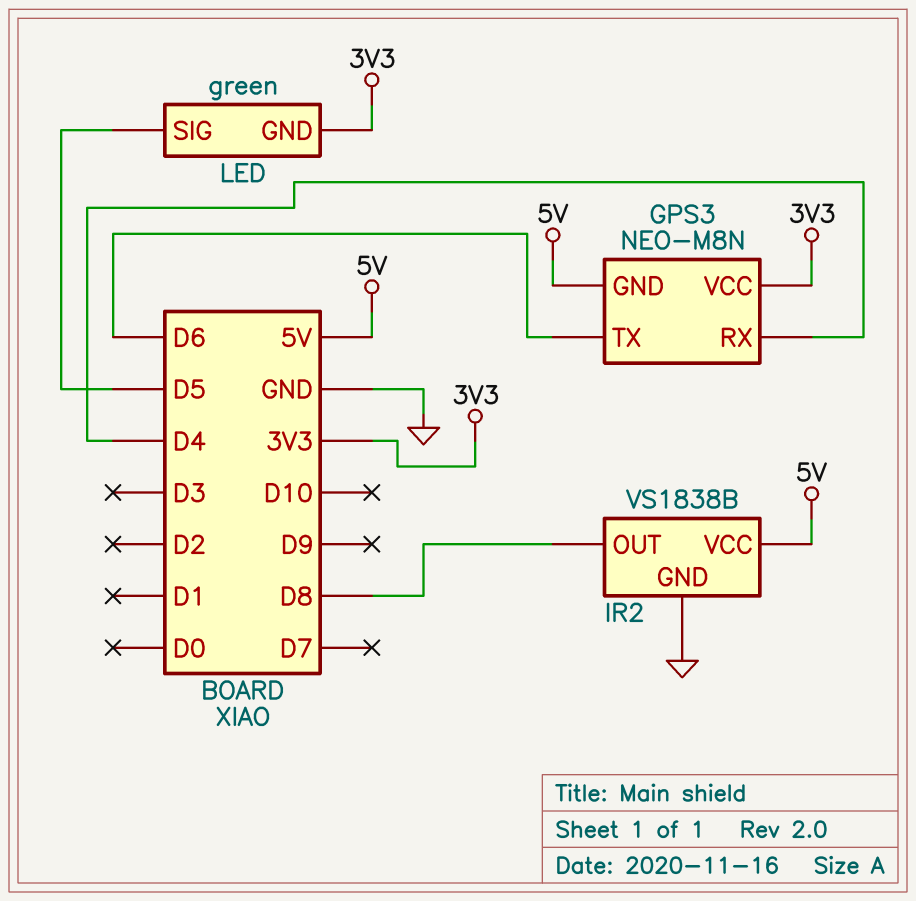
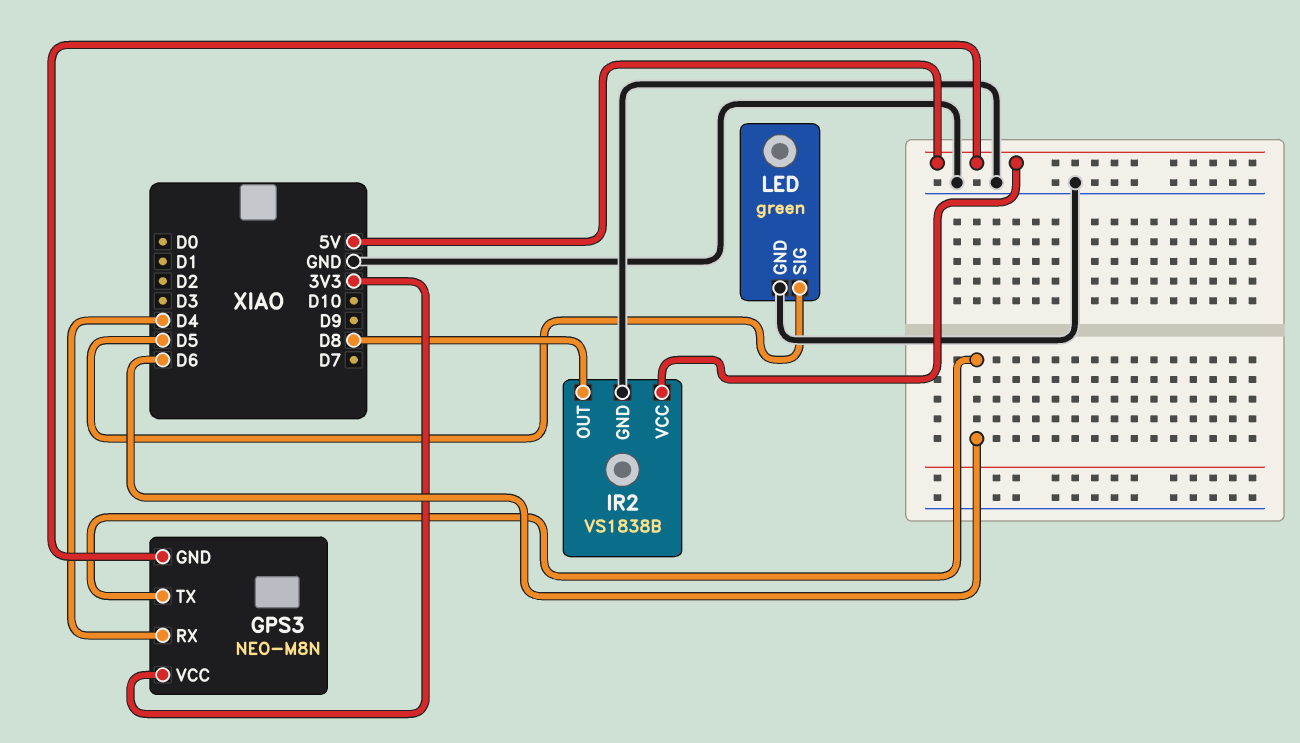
LED pin GND: 3V3 -> GND

